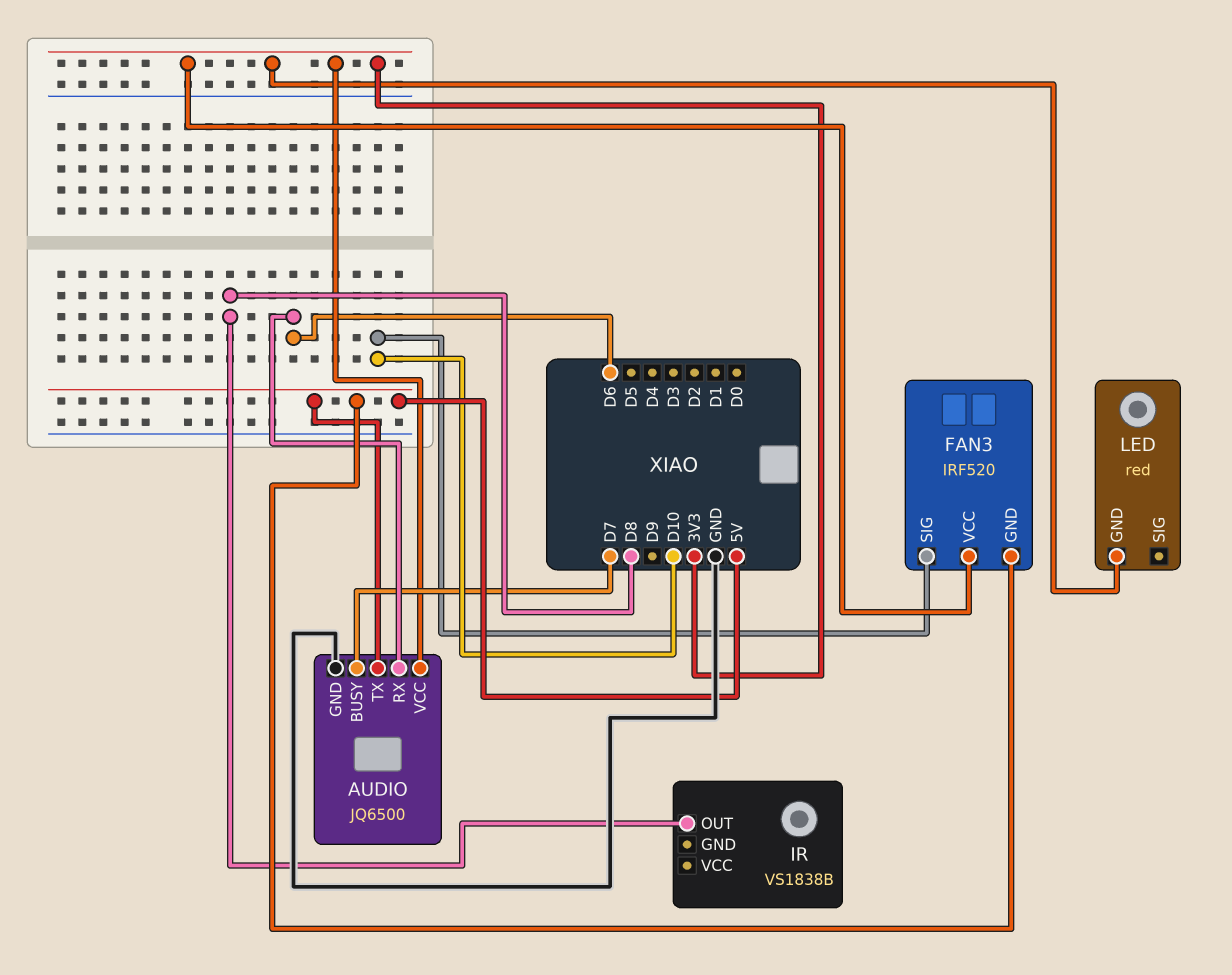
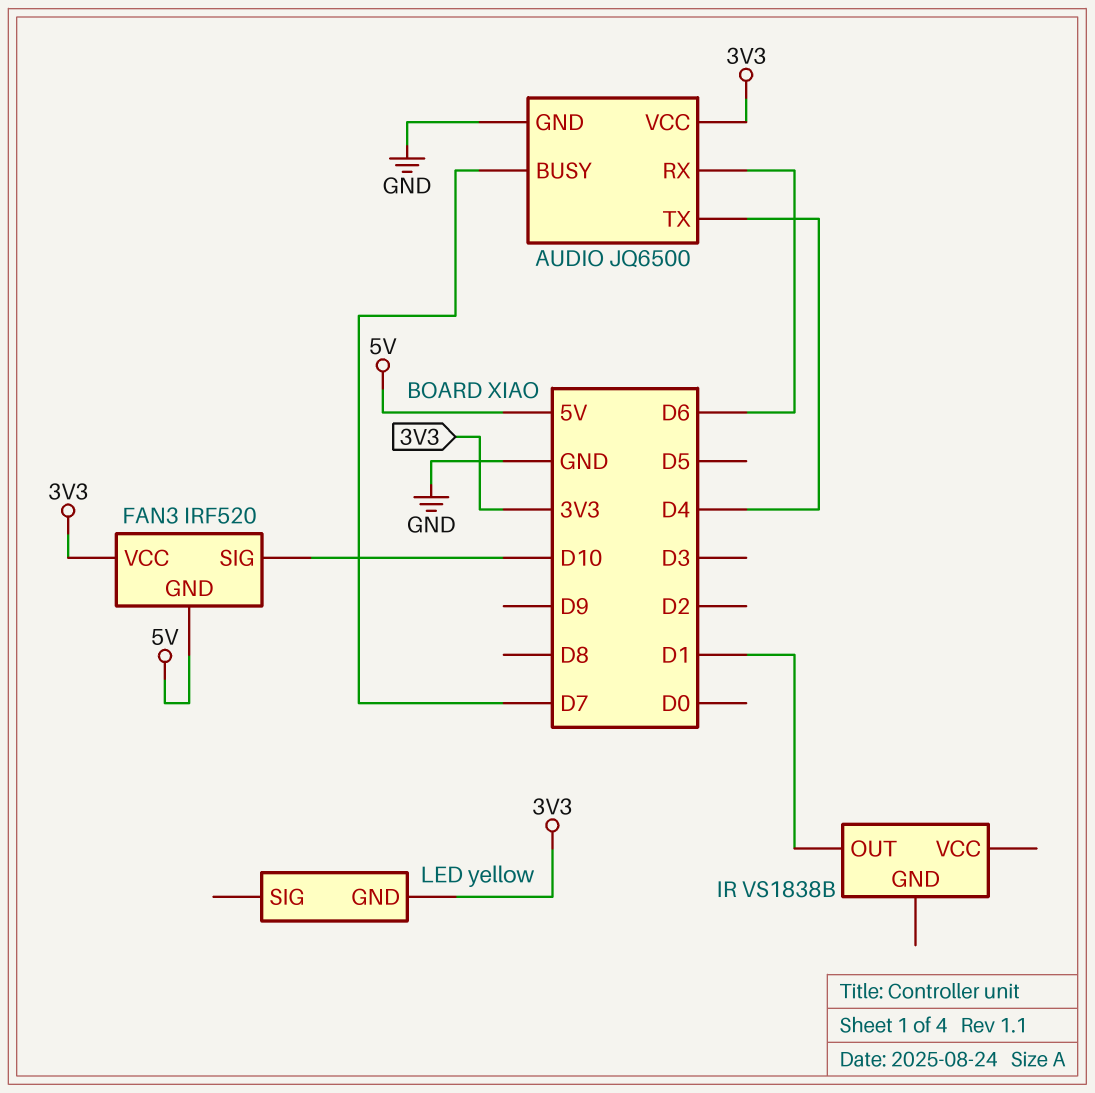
AUDIO pin TX: 5V -> D4
IR pin OUT: D8 -> D1
LED: red -> yellow

